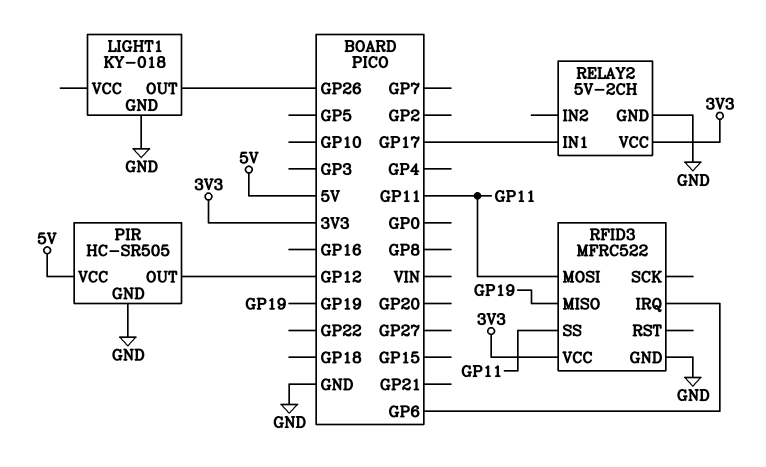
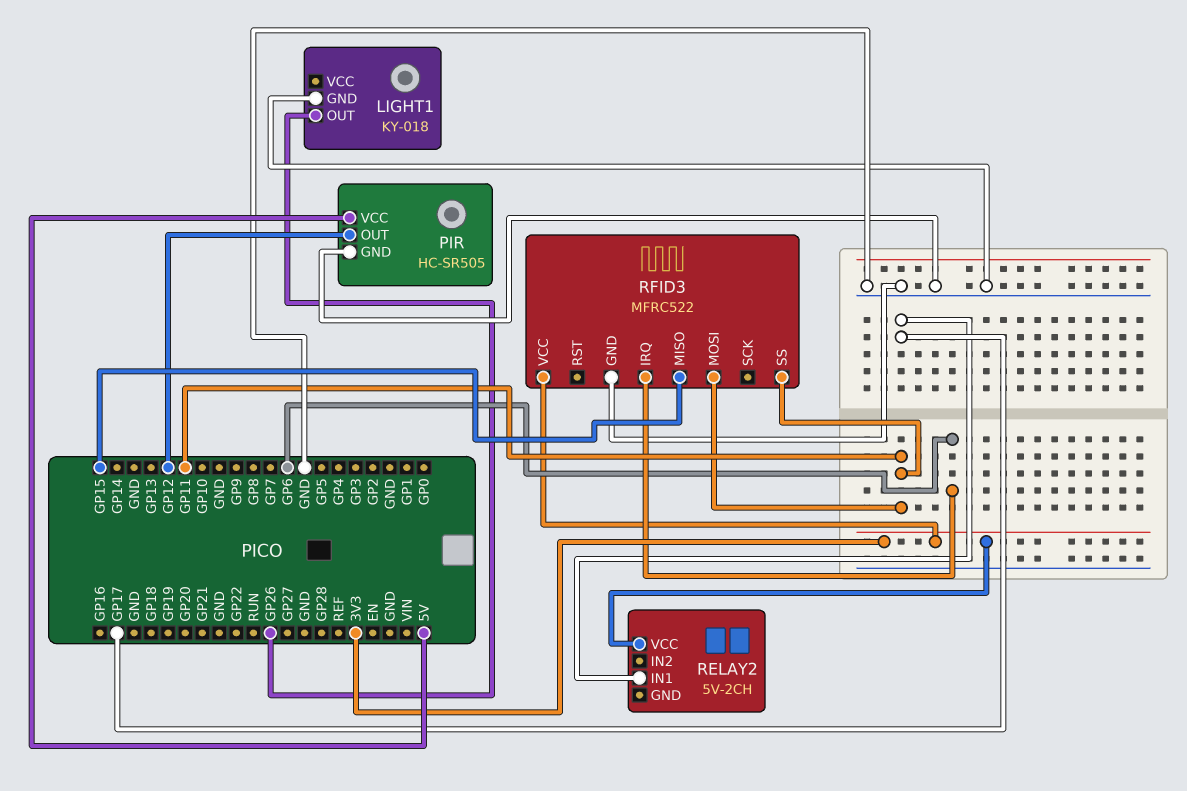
RELAY2 pin GND: GND -> none
RFID3 pin MISO: GP19 -> GP15

